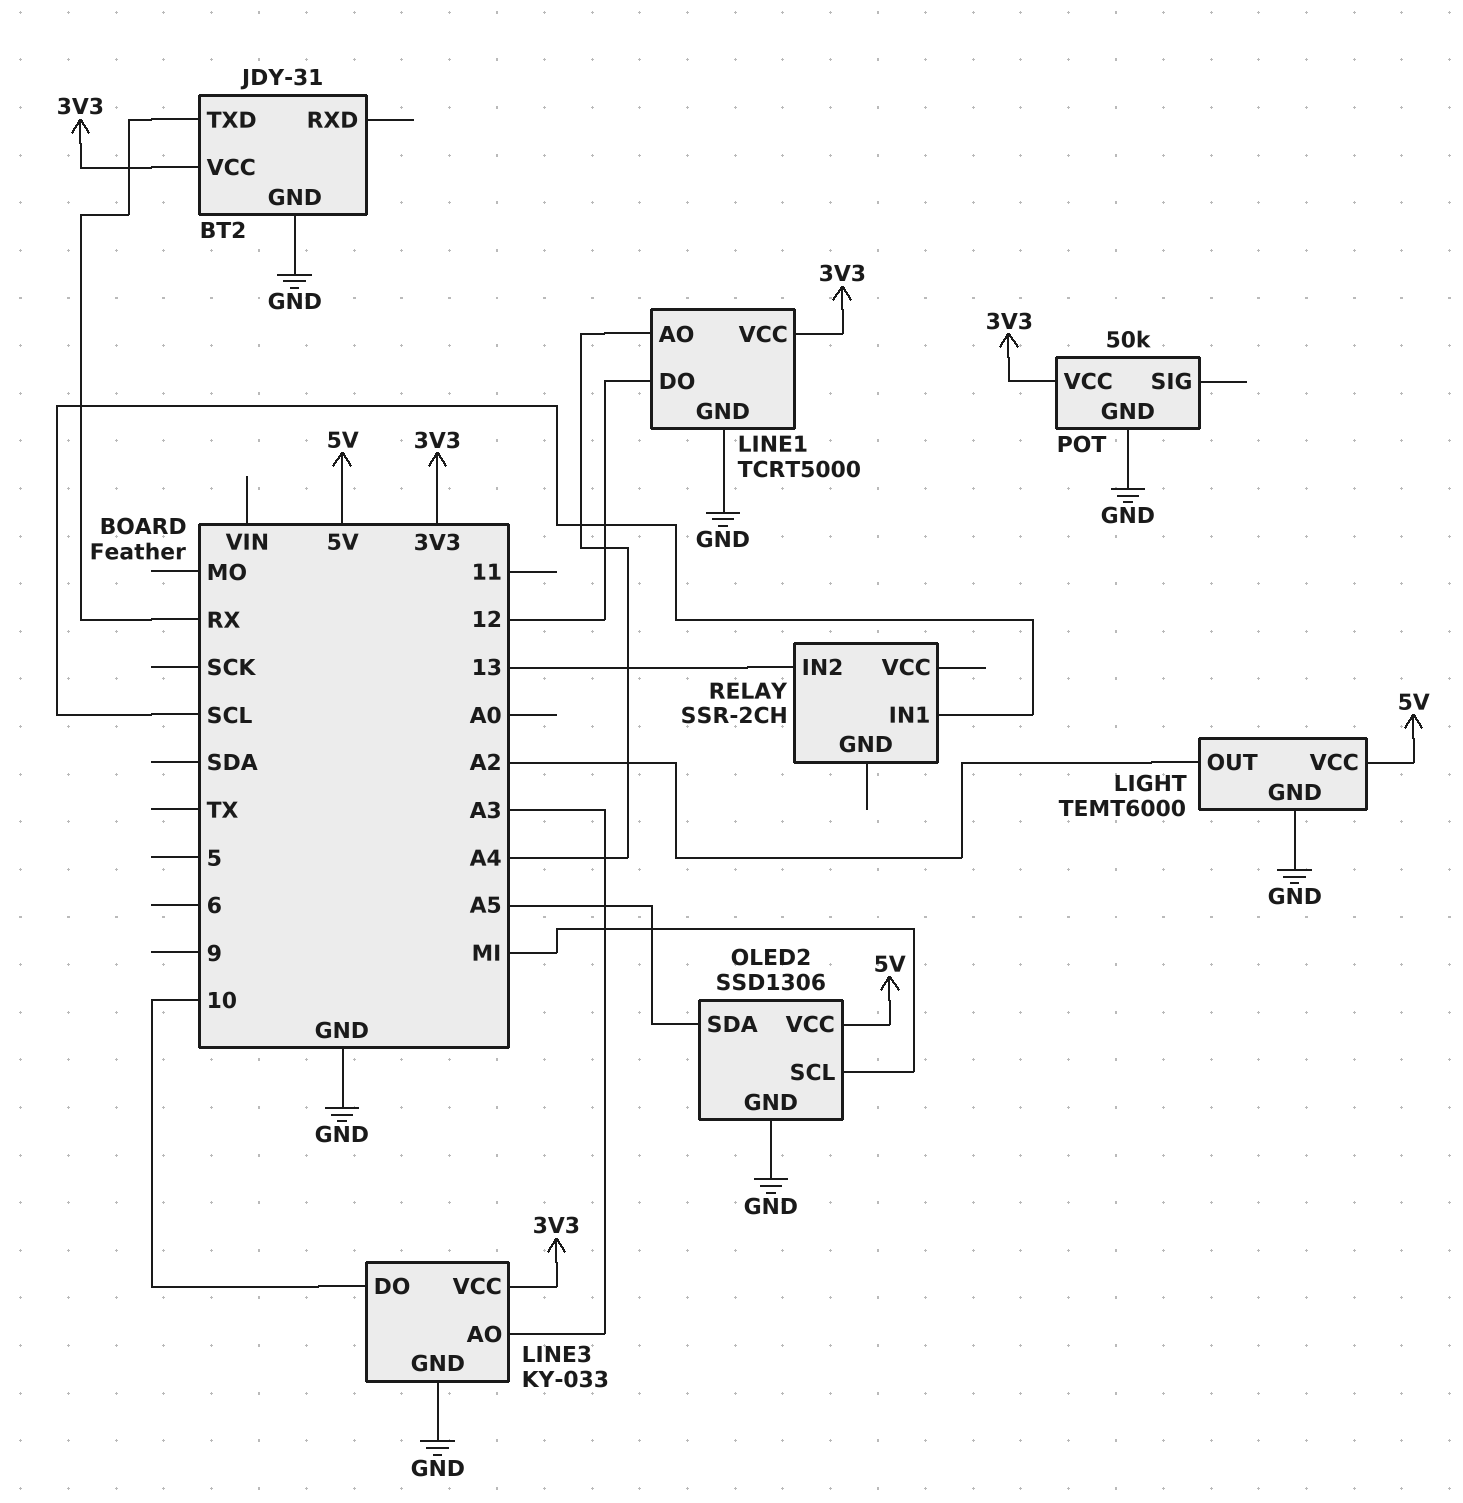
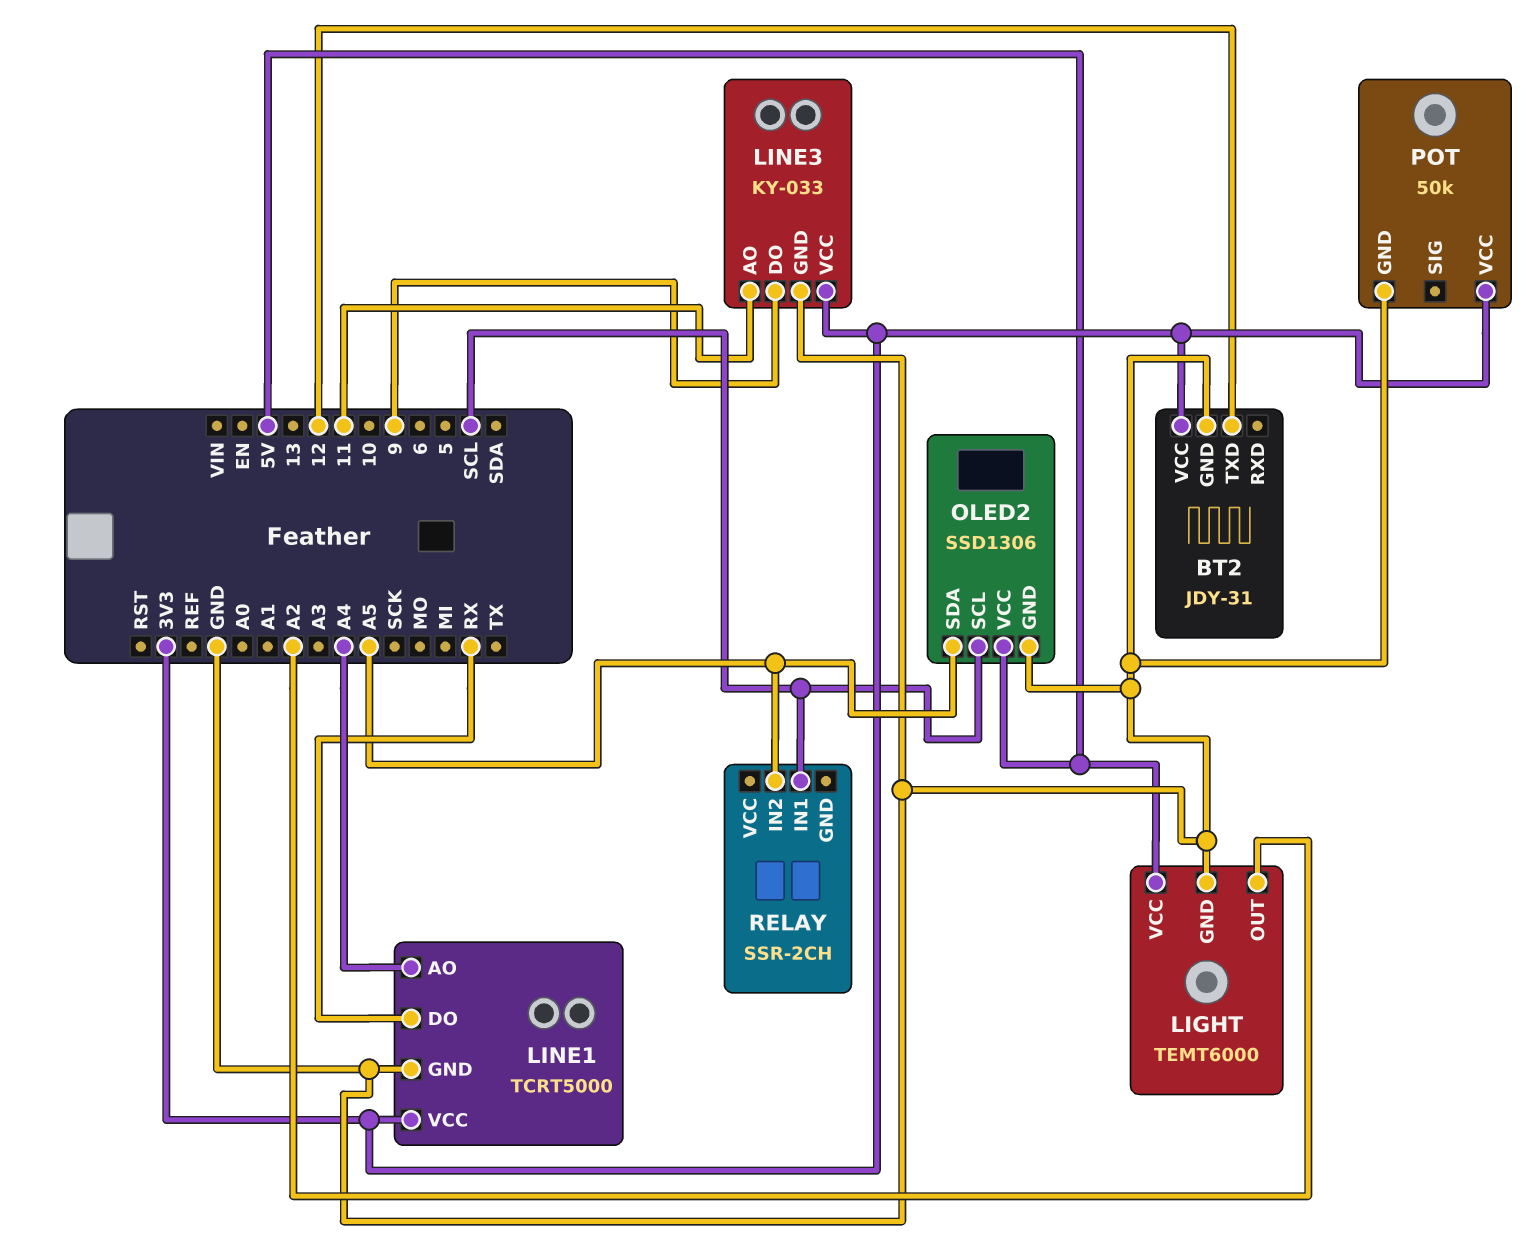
BT2 pin TXD: RX -> 12
LINE1 pin DO: 12 -> RX
LINE3 pin AO: A3 -> 11
LINE3 pin DO: 10 -> 9
OLED2 pin SCL: MI -> SCL
RELAY pin IN2: 13 -> A5

